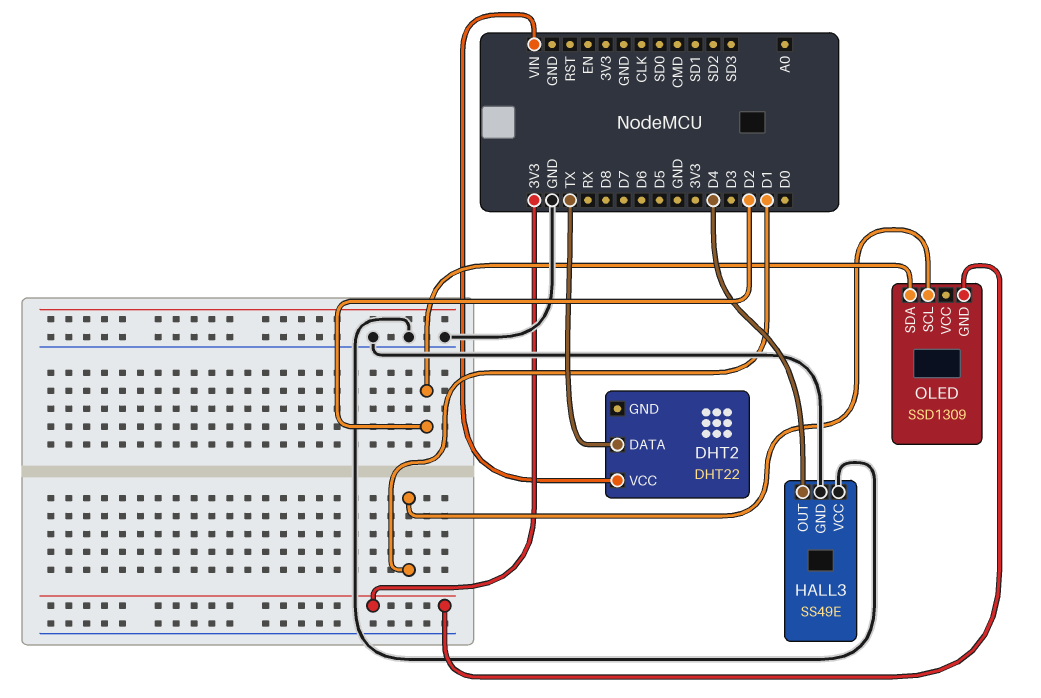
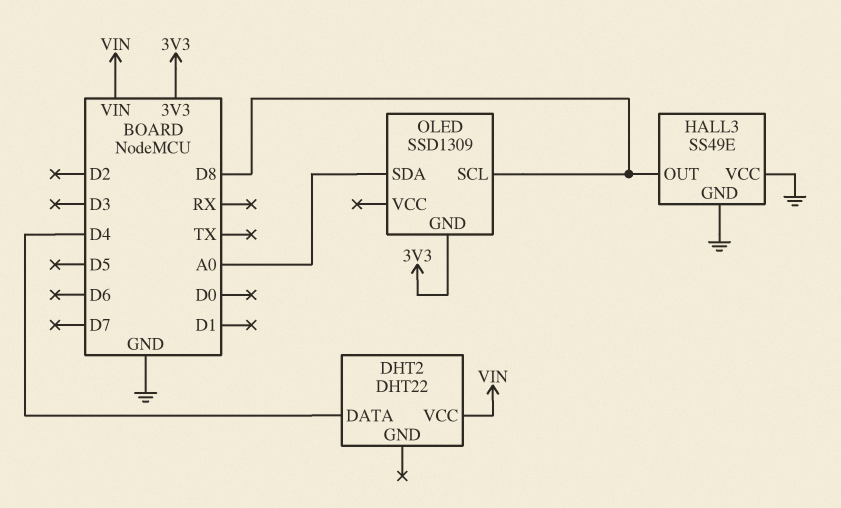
DHT2 pin DATA: TX -> D4
HALL3 pin OUT: D4 -> D8
OLED pin SCL: D1 -> D8
OLED pin SDA: D2 -> A0

